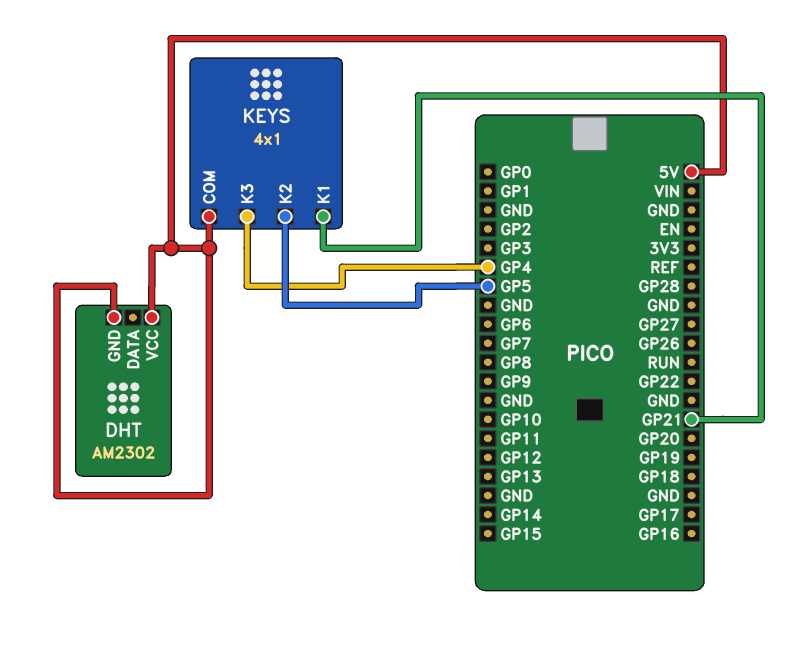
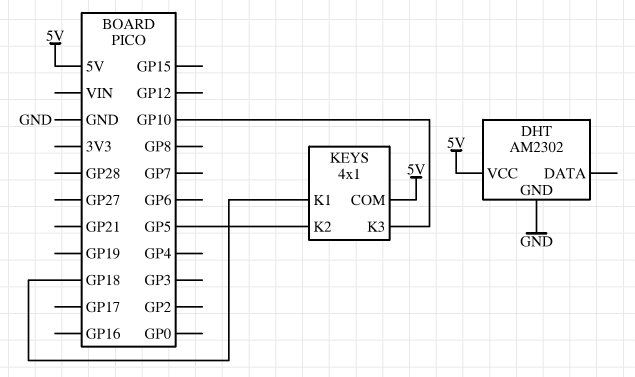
DHT pin GND: 5V -> GND
KEYS pin K1: GP21 -> GP18
KEYS pin K3: GP4 -> GP10

